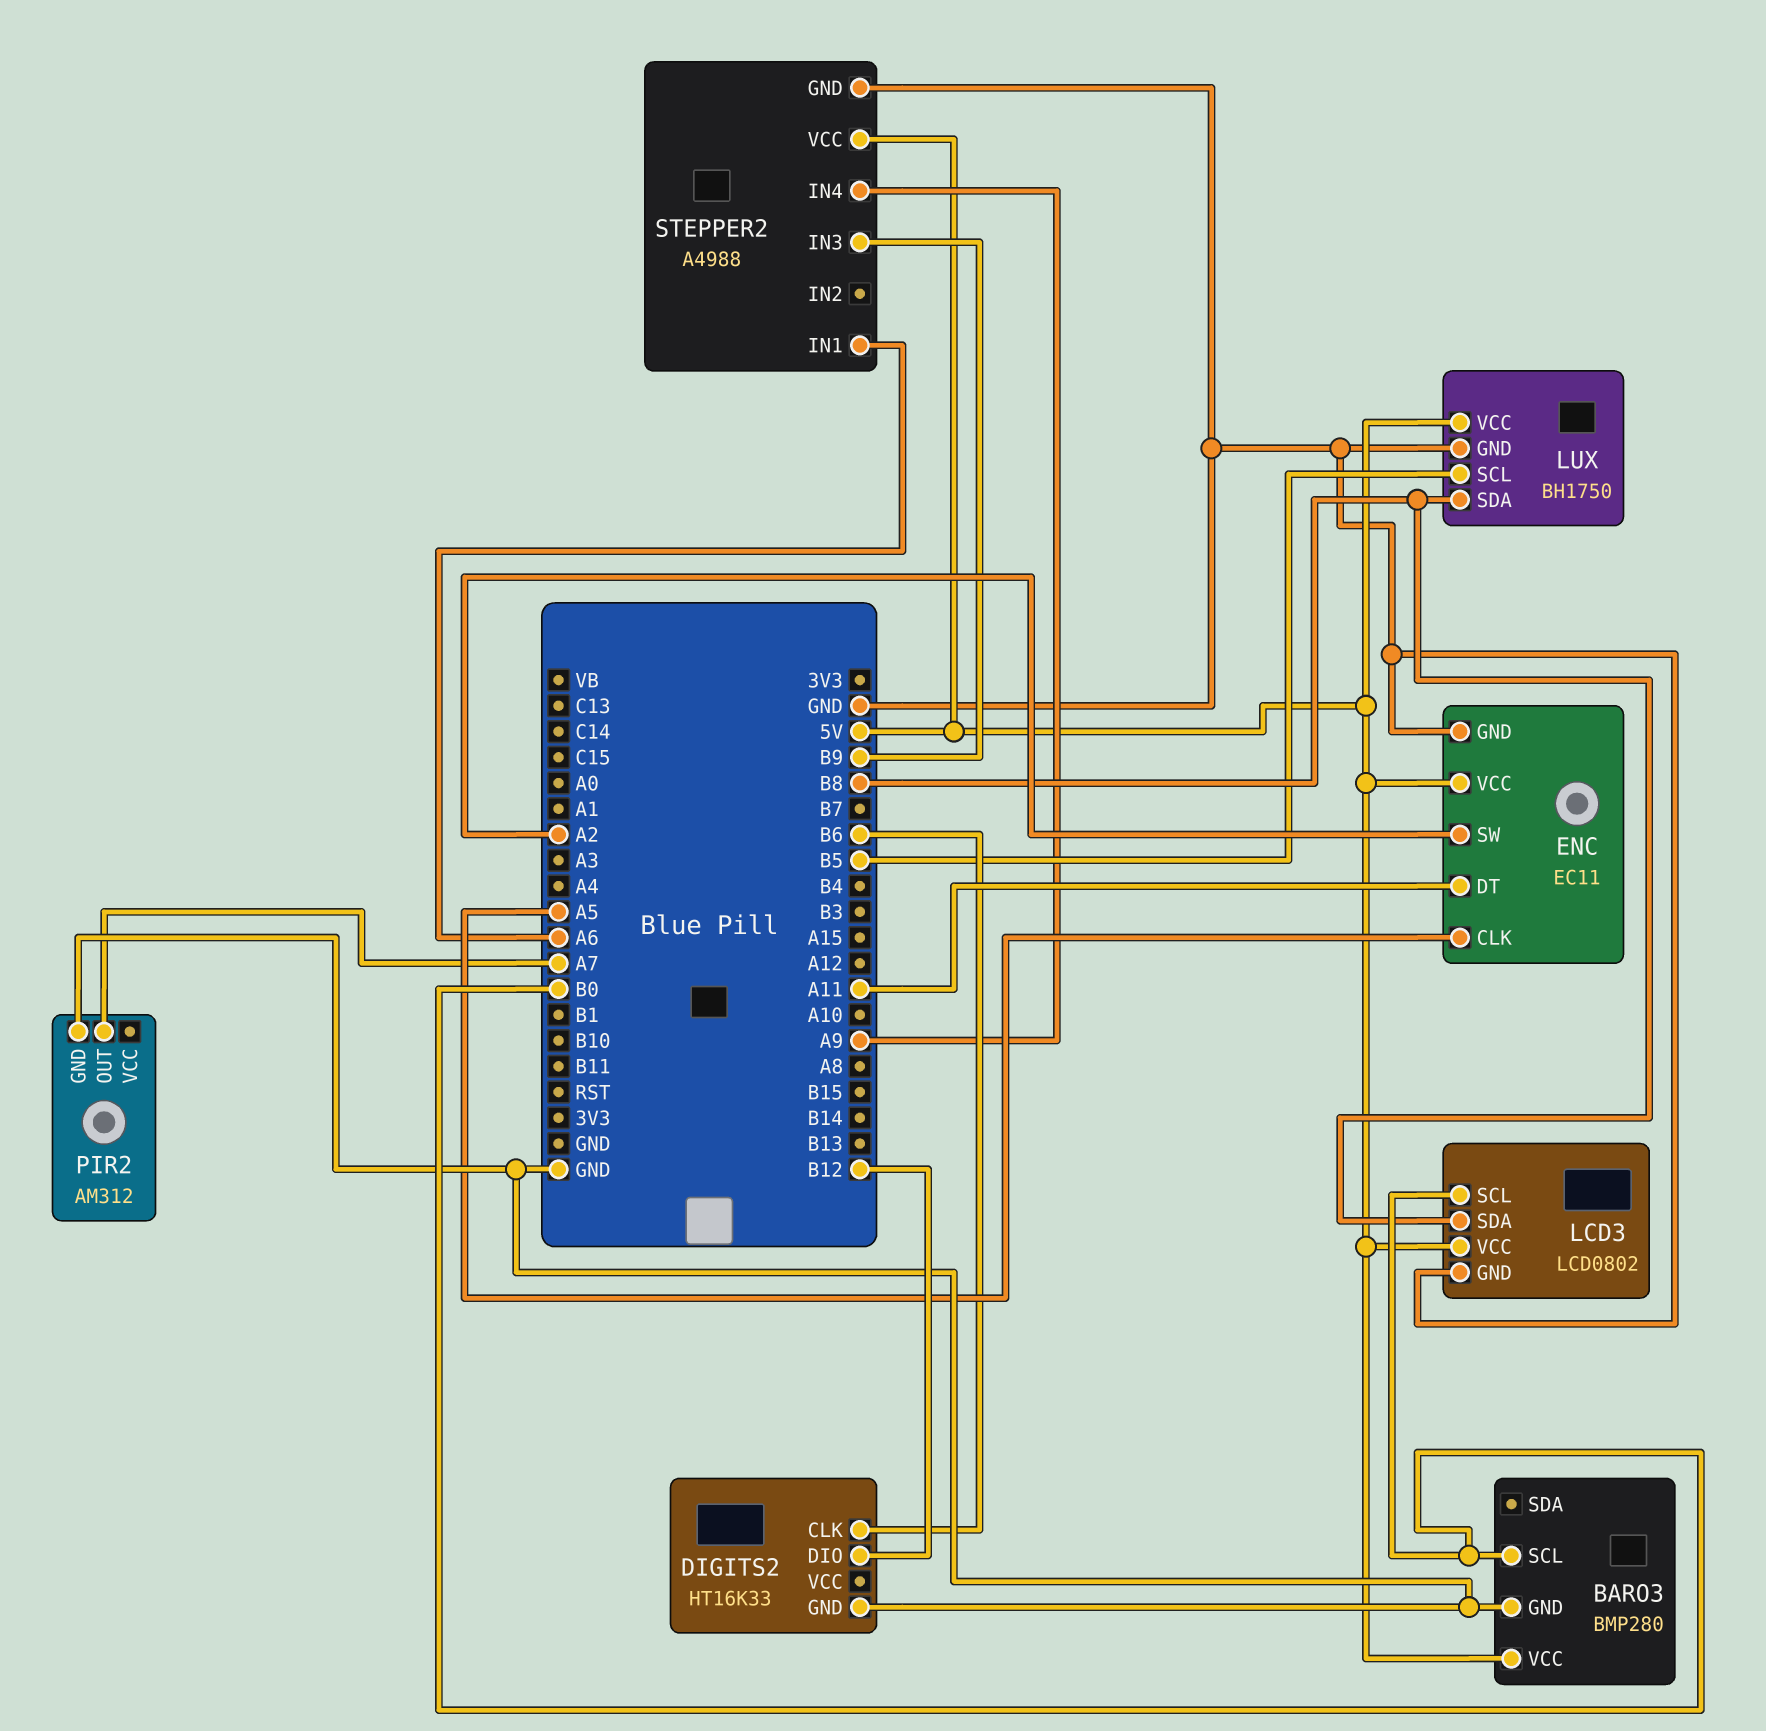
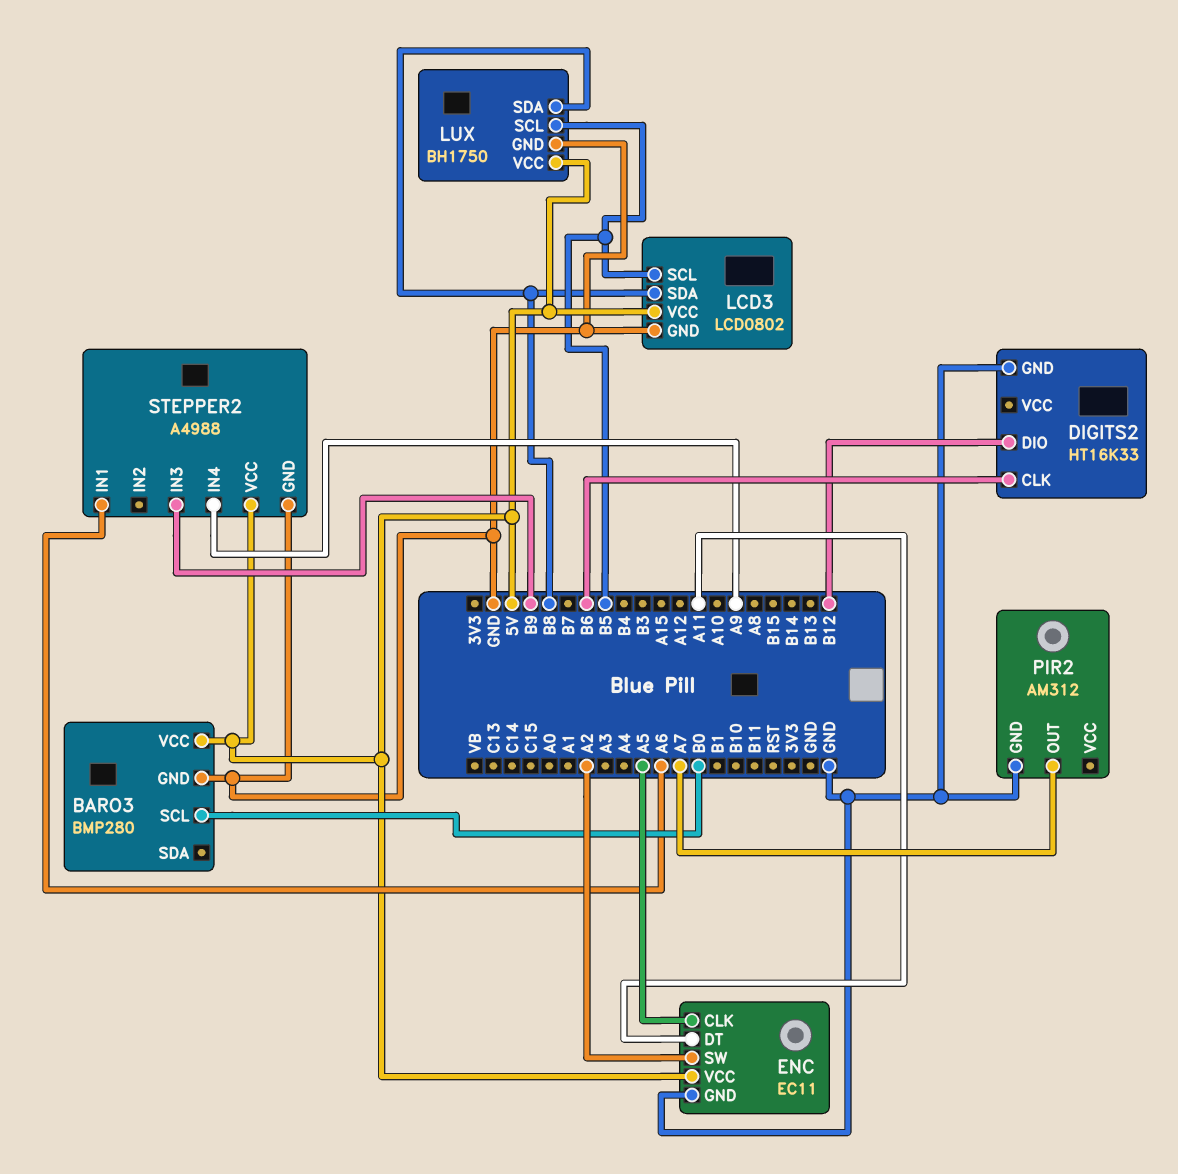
LCD3 pin SCL: B0 -> B5

